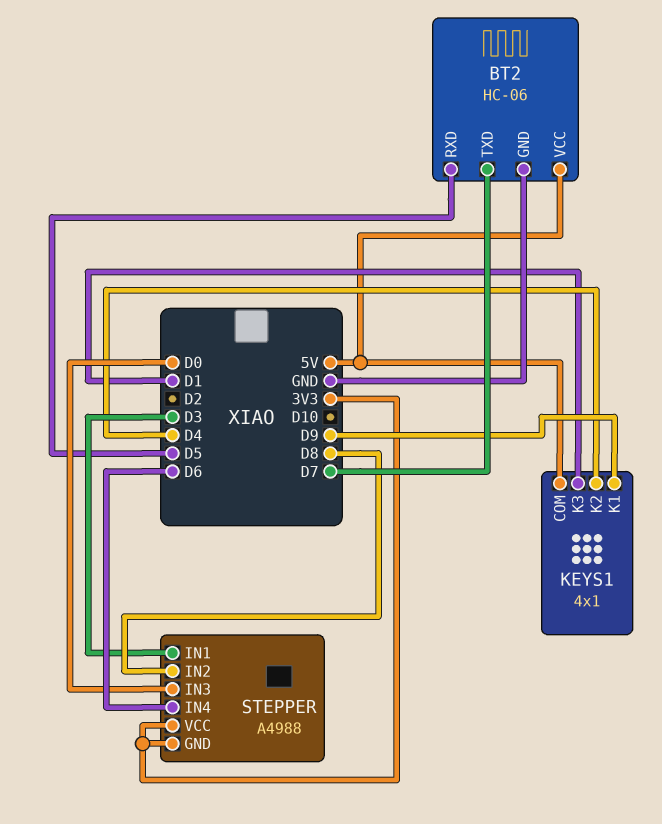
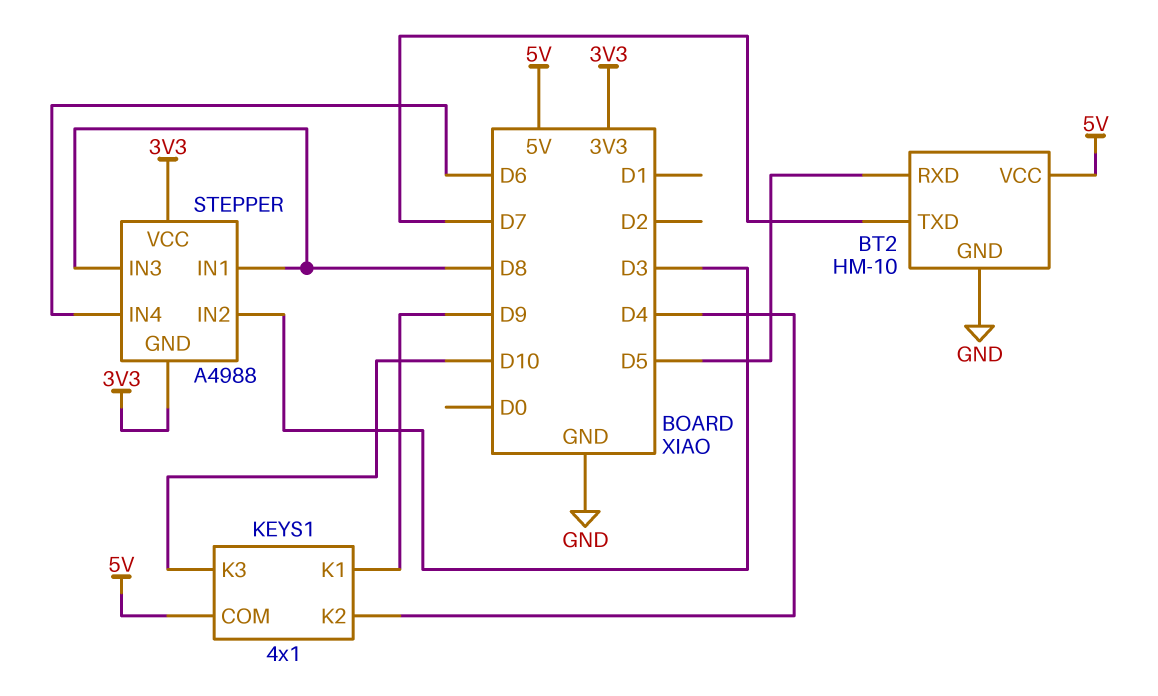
BT2: HC-06 -> HM-10
KEYS1 pin K3: D1 -> D10
STEPPER pin IN1: D3 -> D8
STEPPER pin IN2: D8 -> D3
STEPPER pin IN3: D0 -> D8

